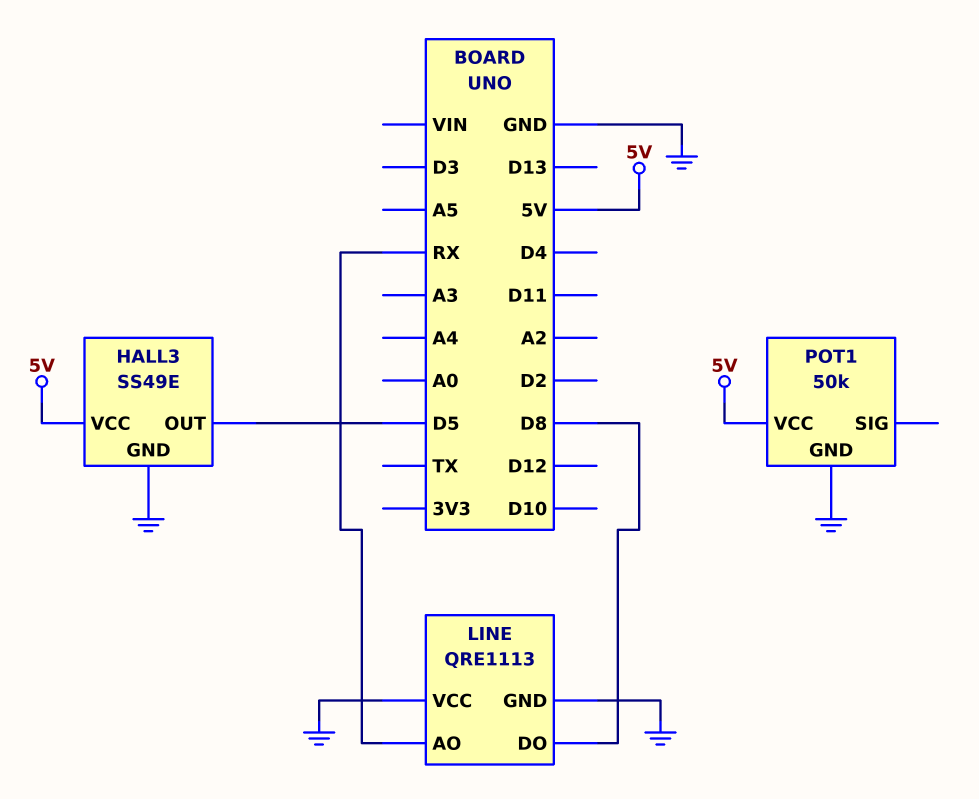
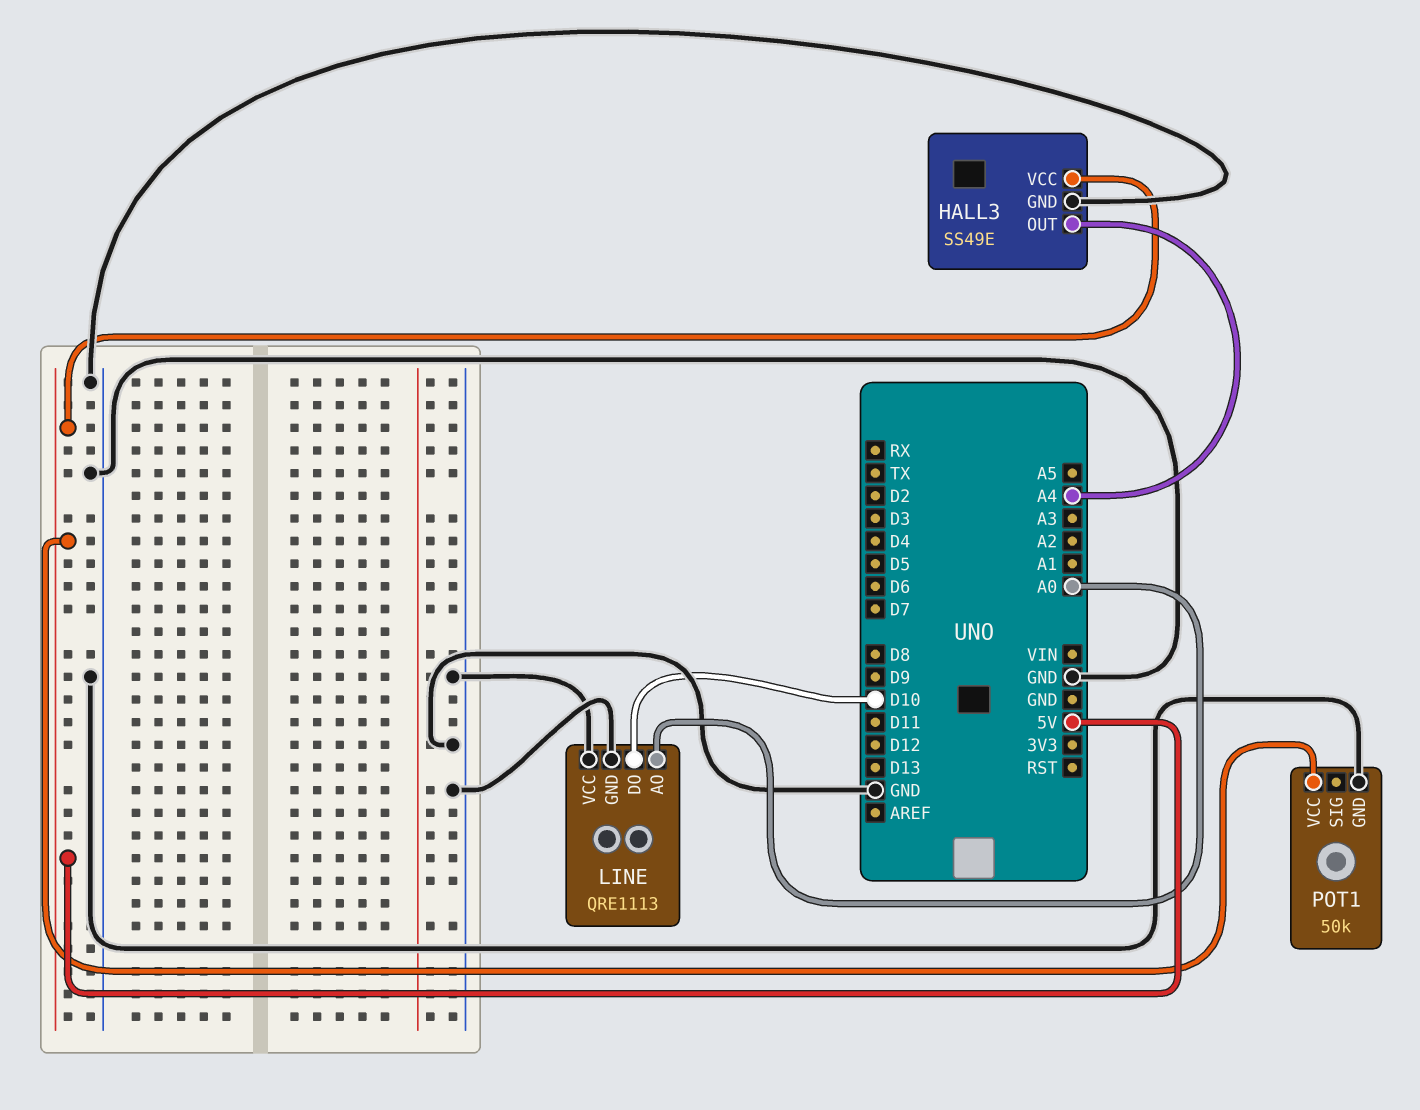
HALL3 pin OUT: D5 -> A4
LINE pin AO: RX -> A0
LINE pin DO: D8 -> D10

